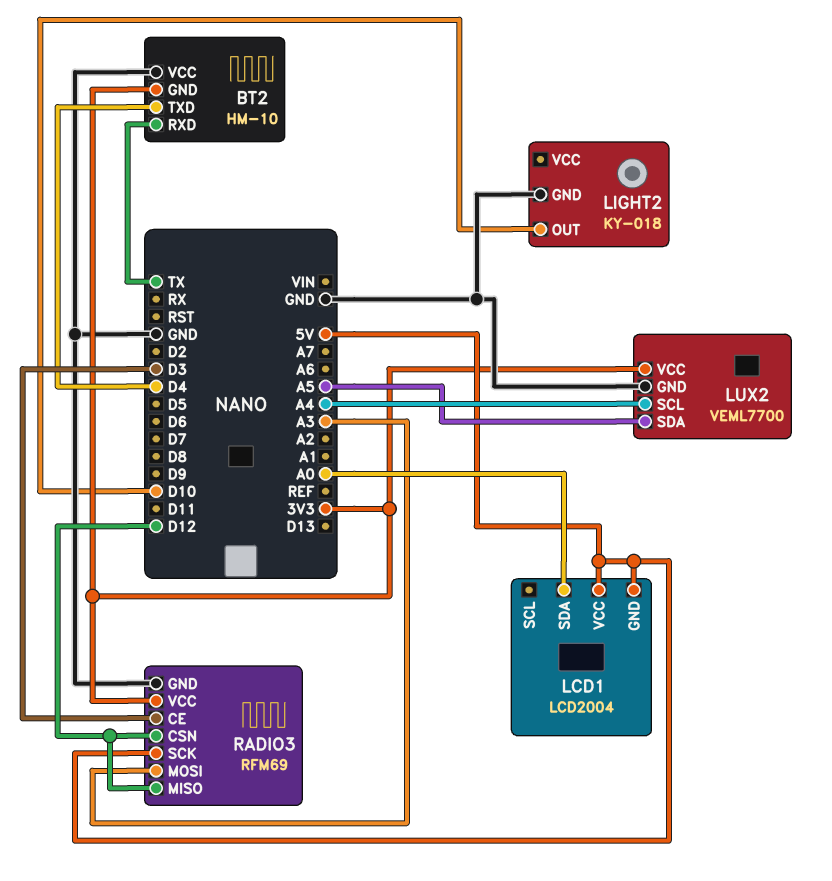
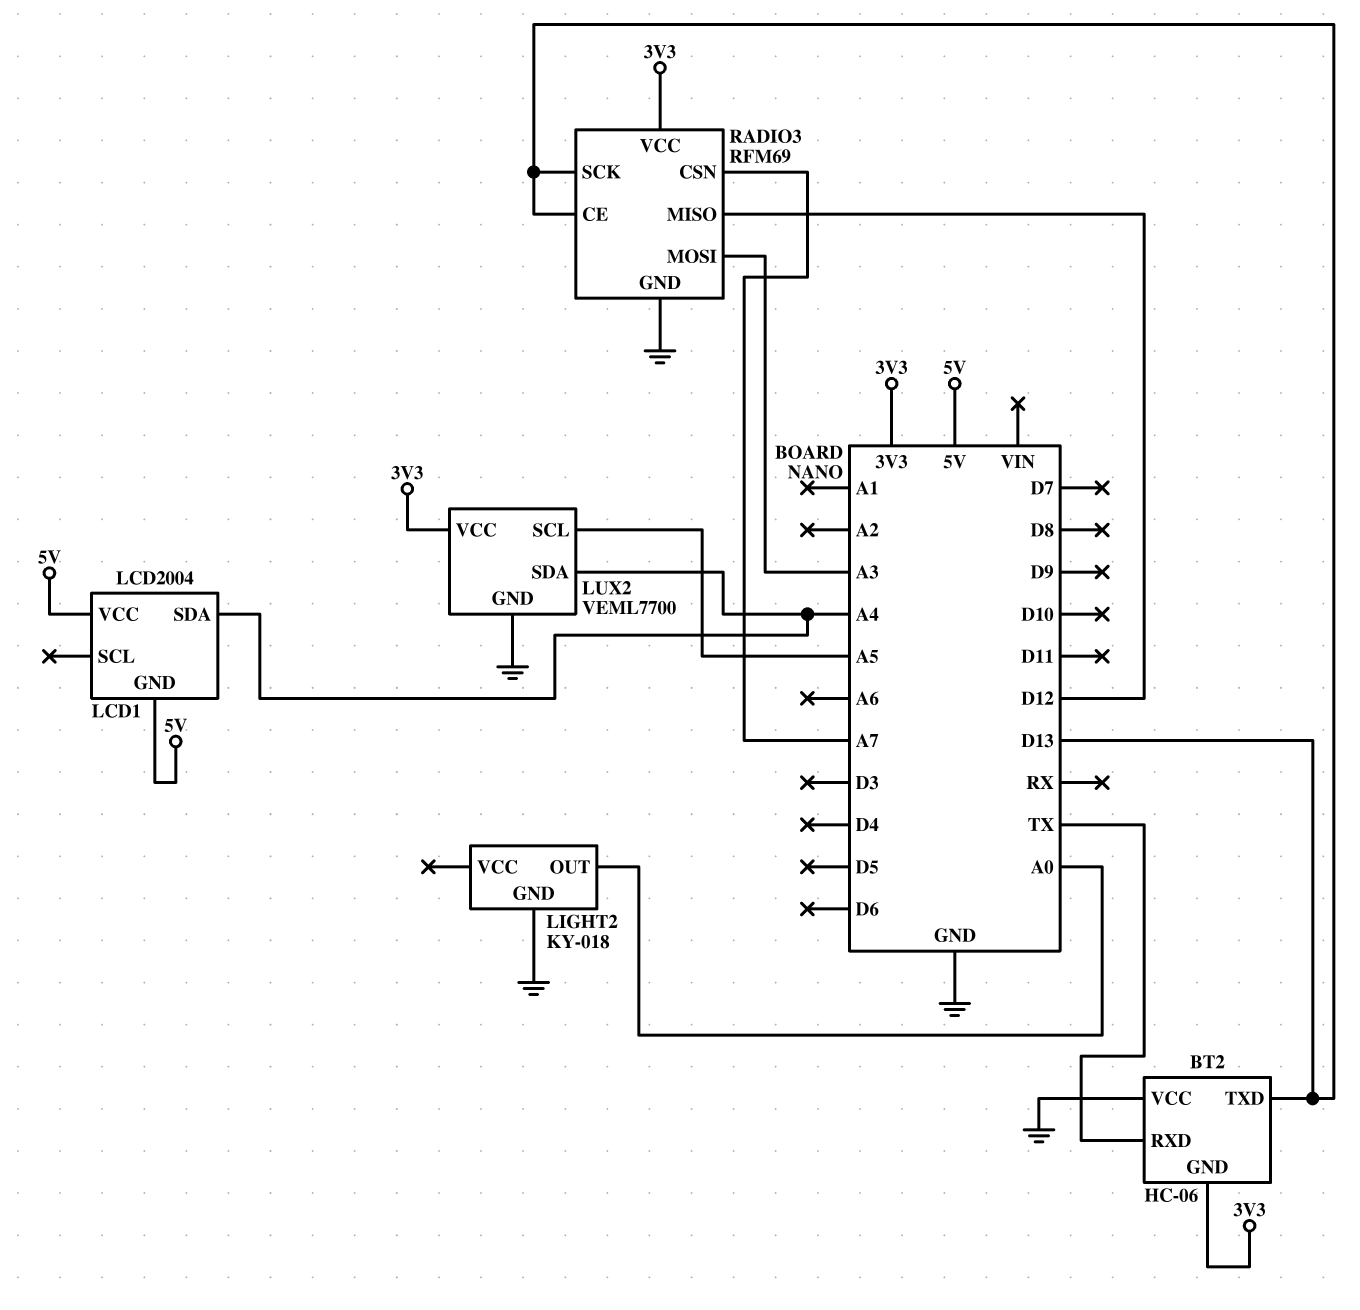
BT2: HM-10 -> HC-06
BT2 pin TXD: D4 -> D13
LCD1 pin SDA: A0 -> A4
LIGHT2 pin OUT: D10 -> A0
LUX2 pin SCL: A4 -> A5
LUX2 pin SDA: A5 -> A4
RADIO3 pin CE: D3 -> D13
RADIO3 pin CSN: D12 -> A7
RADIO3 pin SCK: 5V -> D13

